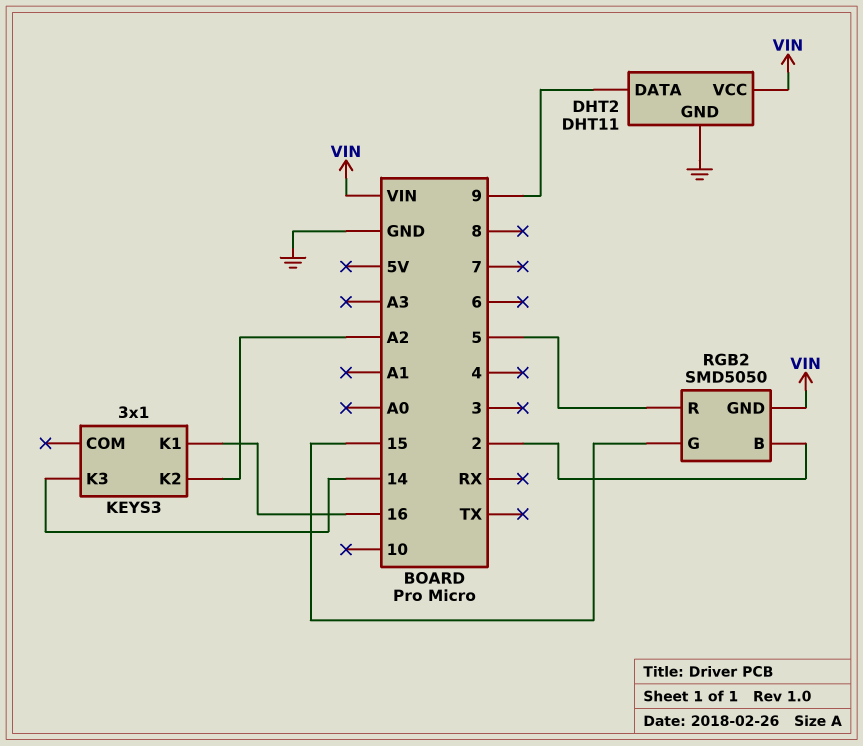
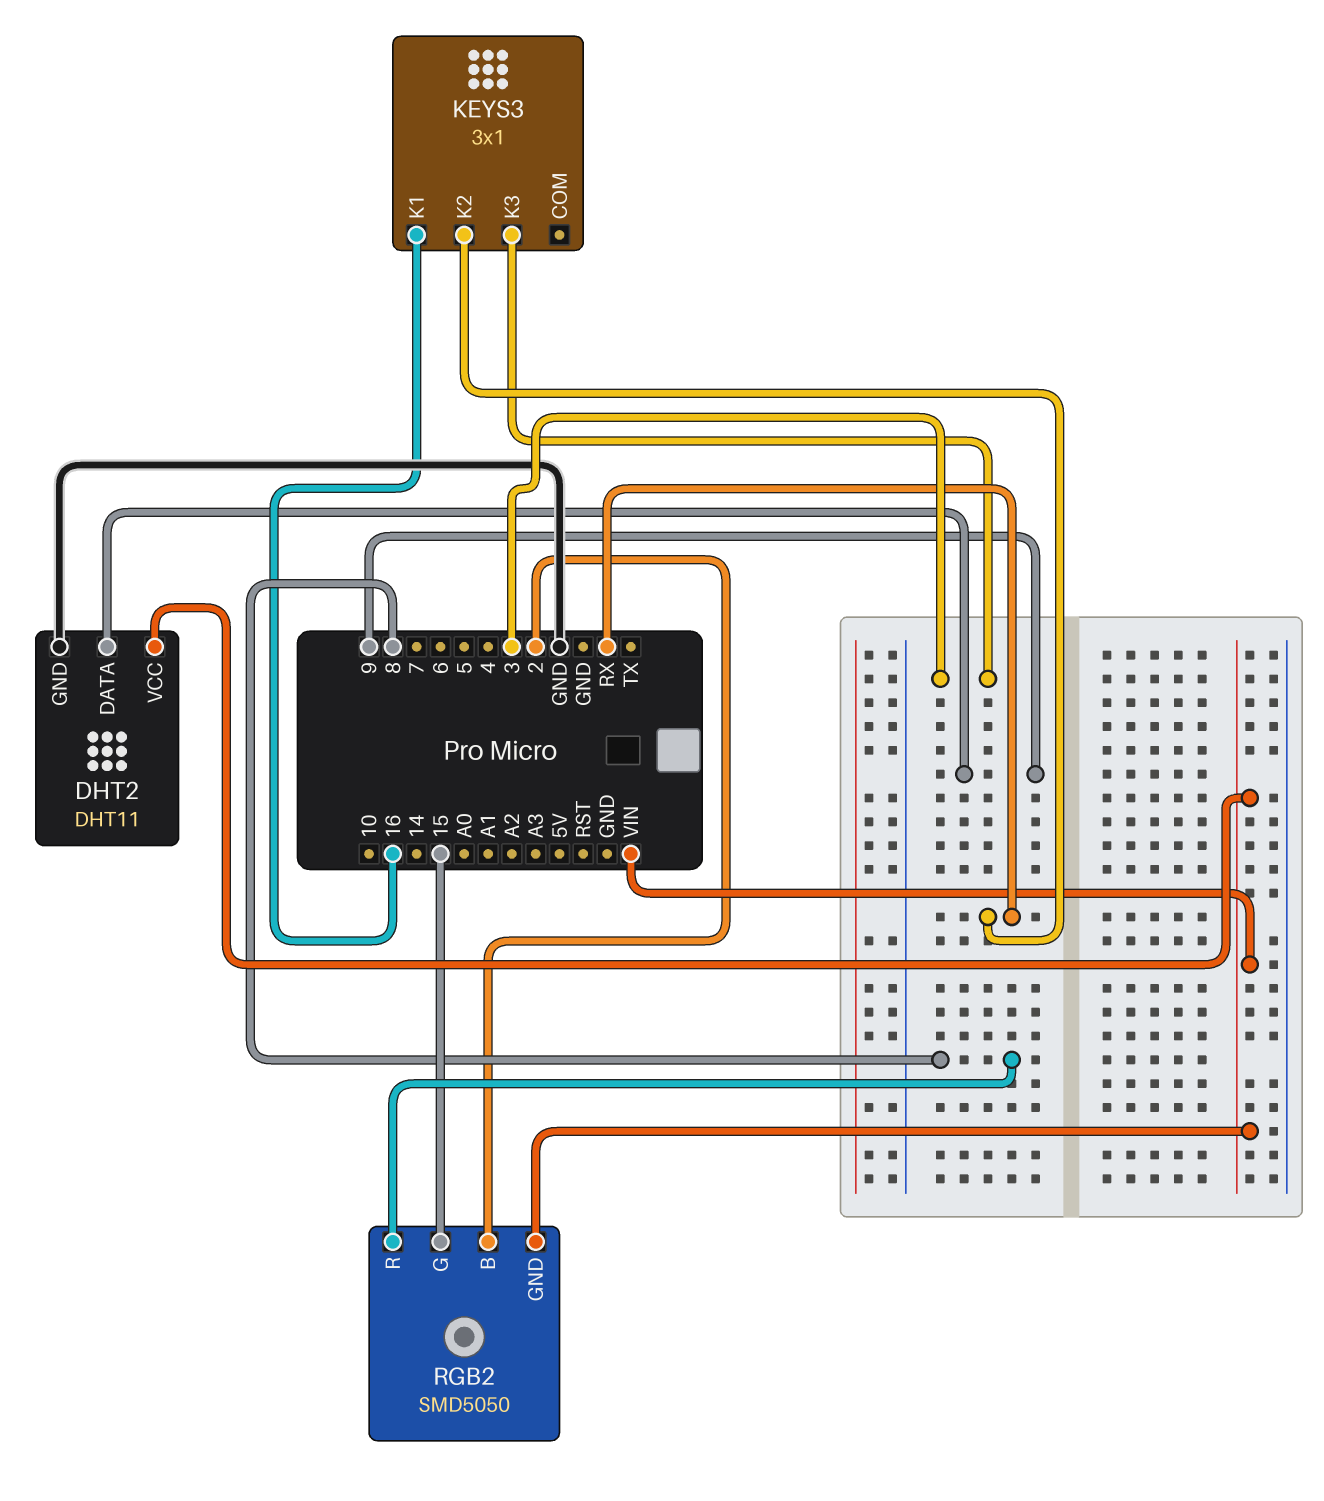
KEYS3 pin K2: A2 -> RX
KEYS3 pin K3: 14 -> 3
RGB2 pin R: 5 -> 8

